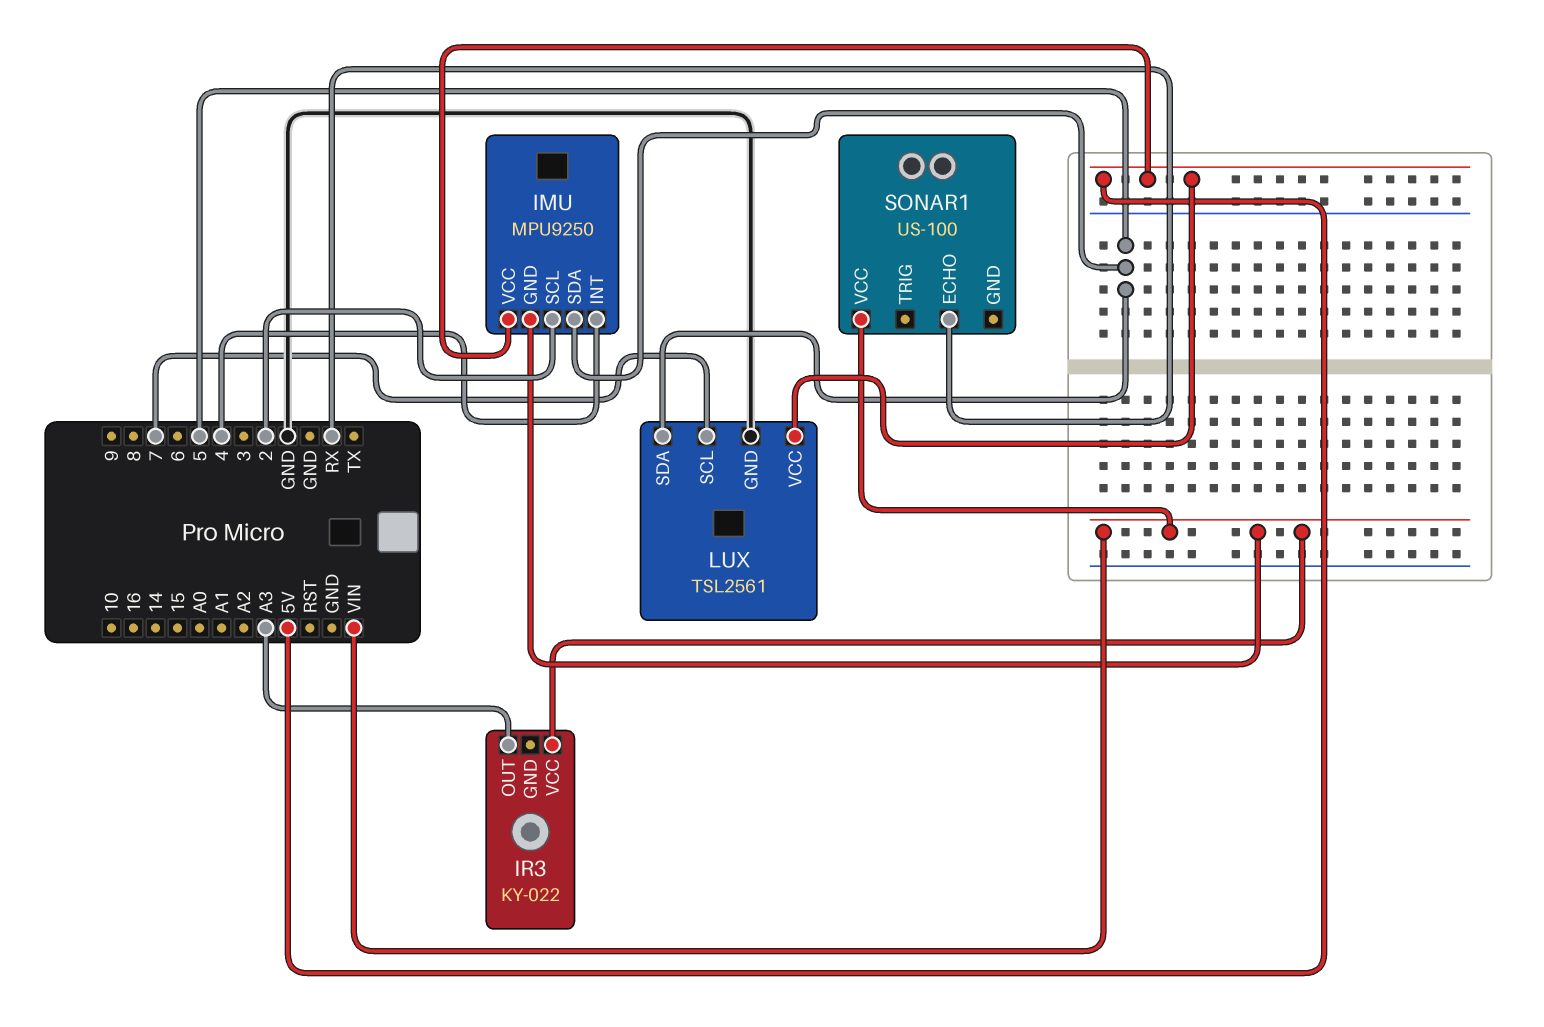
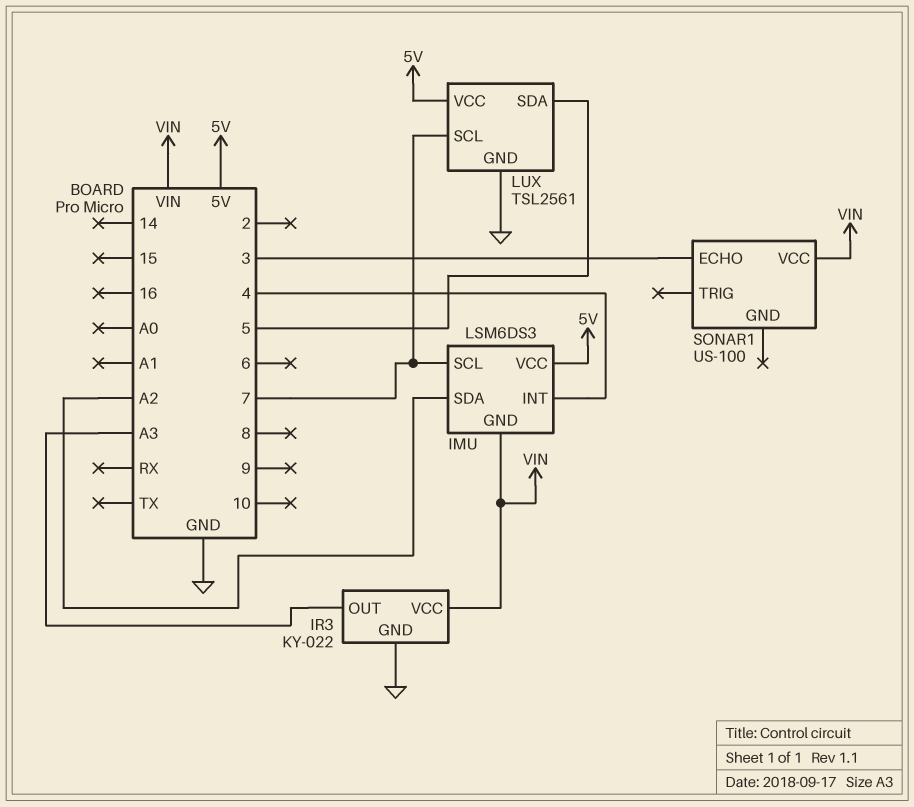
IMU: MPU9250 -> LSM6DS3
IMU pin SCL: 2 -> 7
IMU pin SDA: 5 -> A2
IR3 pin GND: none -> GND
SONAR1 pin ECHO: RX -> 3

